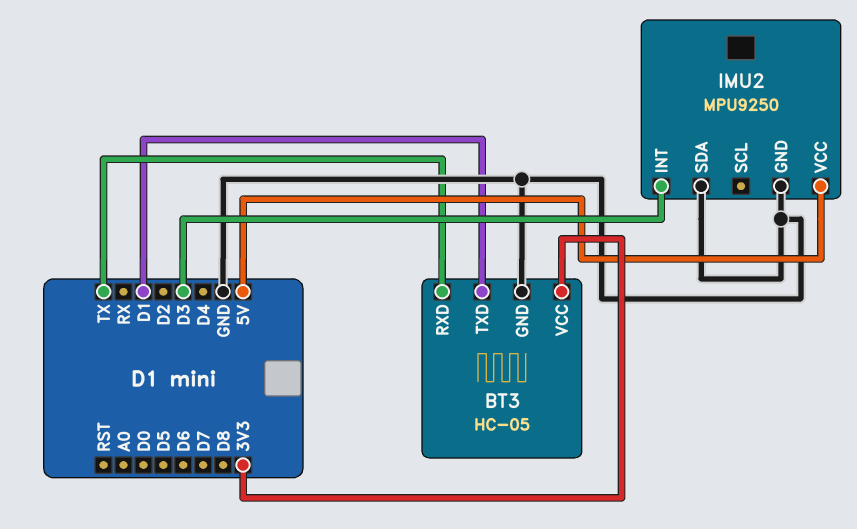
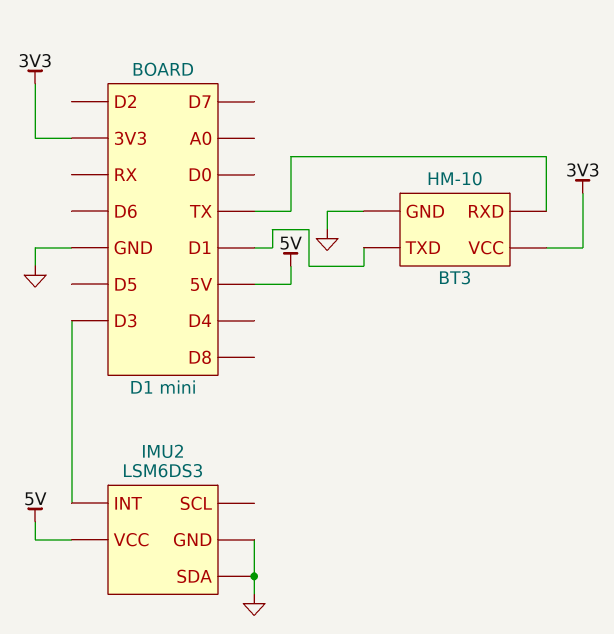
BT3: HC-05 -> HM-10
IMU2: MPU9250 -> LSM6DS3

